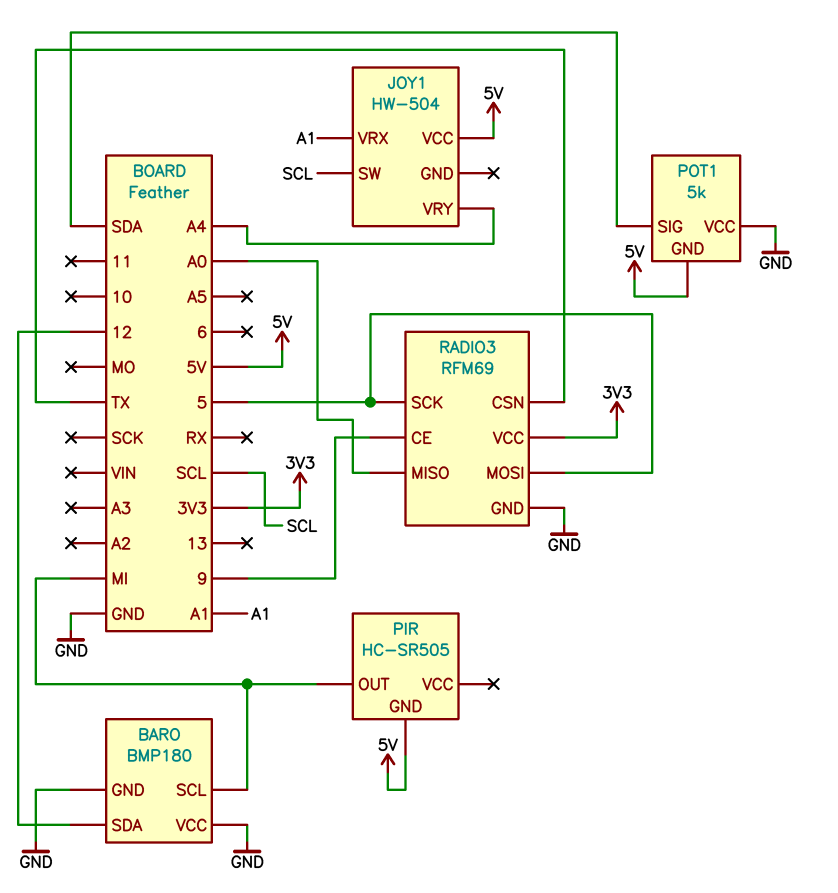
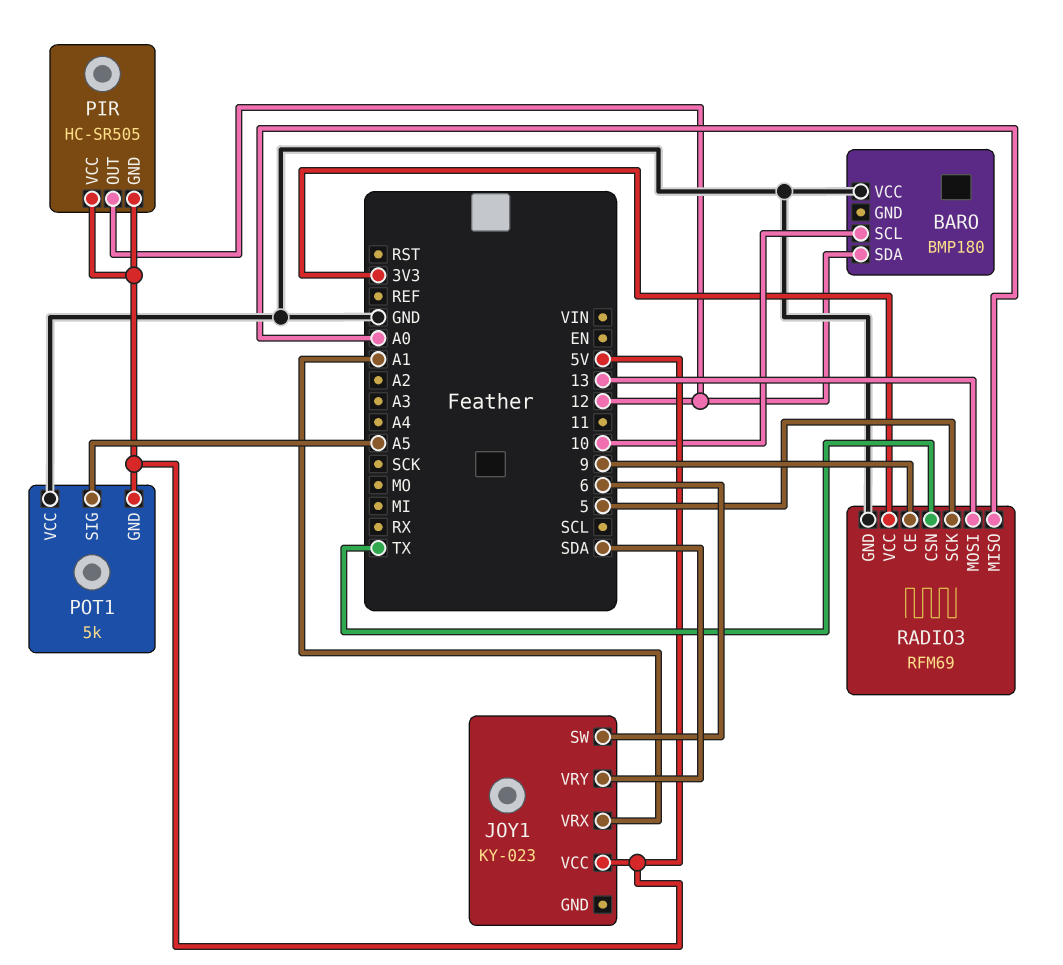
BARO pin GND: GND -> none
BARO pin SCL: MI -> 10
JOY1: HW-504 -> KY-023
JOY1 pin SW: SCL -> 6
JOY1 pin VRY: A4 -> SDA
PIR pin OUT: MI -> 12
PIR pin VCC: none -> 5V
POT1 pin SIG: SDA -> A5
RADIO3 pin MOSI: 5 -> 13

